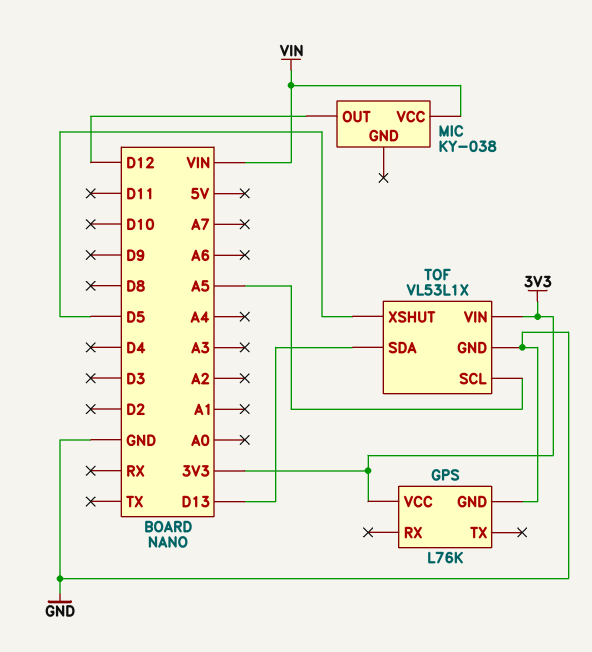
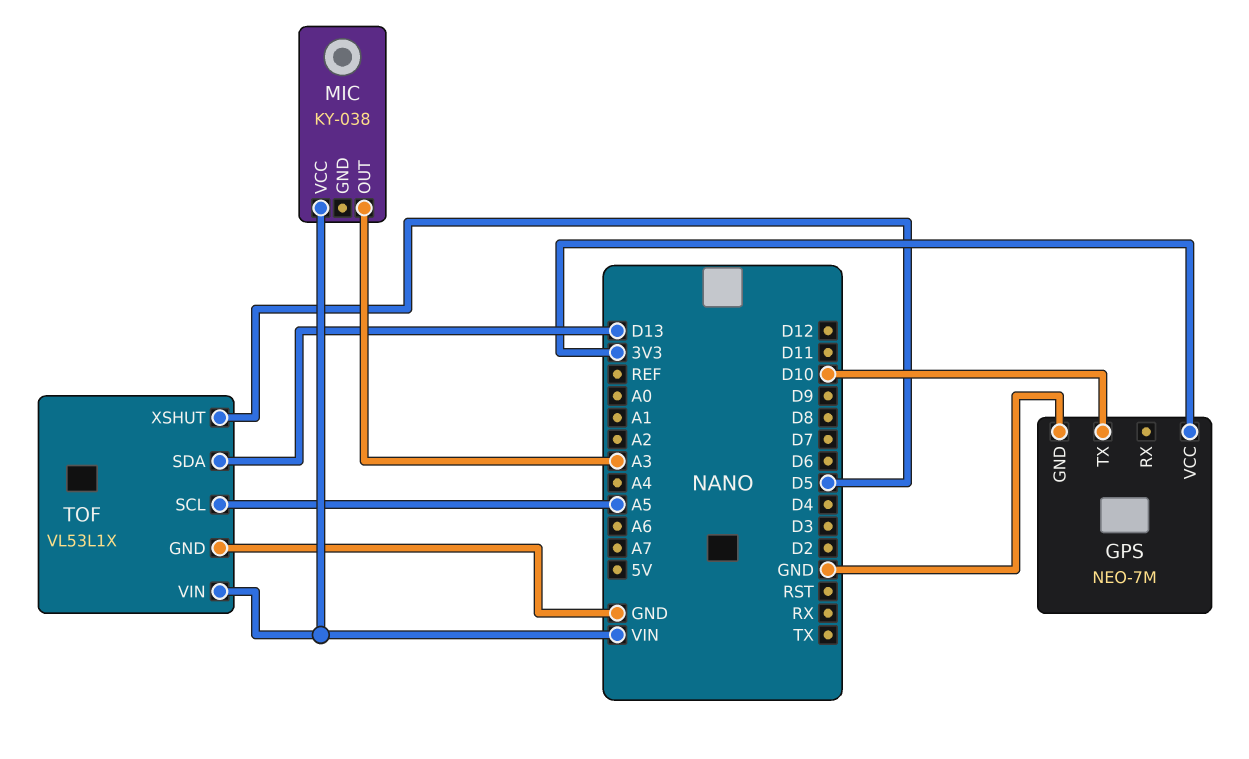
GPS: L76K -> NEO-7M
GPS pin TX: none -> D10
MIC pin OUT: D12 -> A3
TOF pin VIN: 3V3 -> VIN

